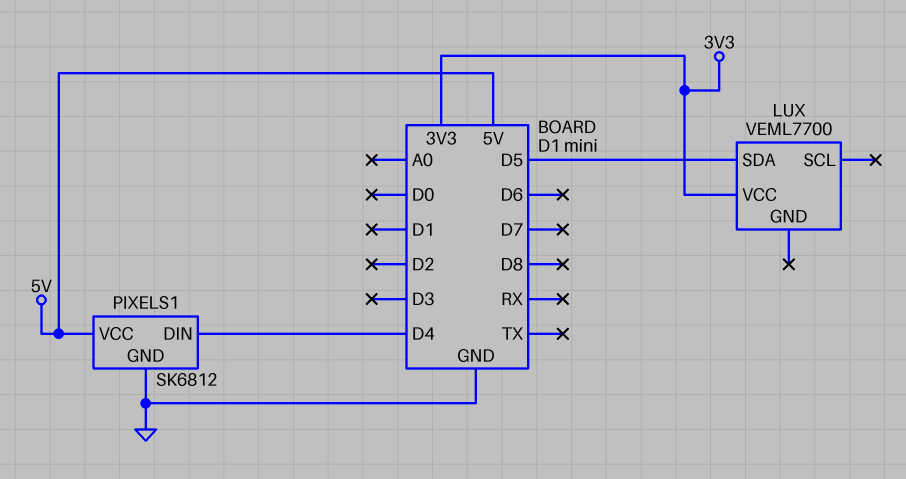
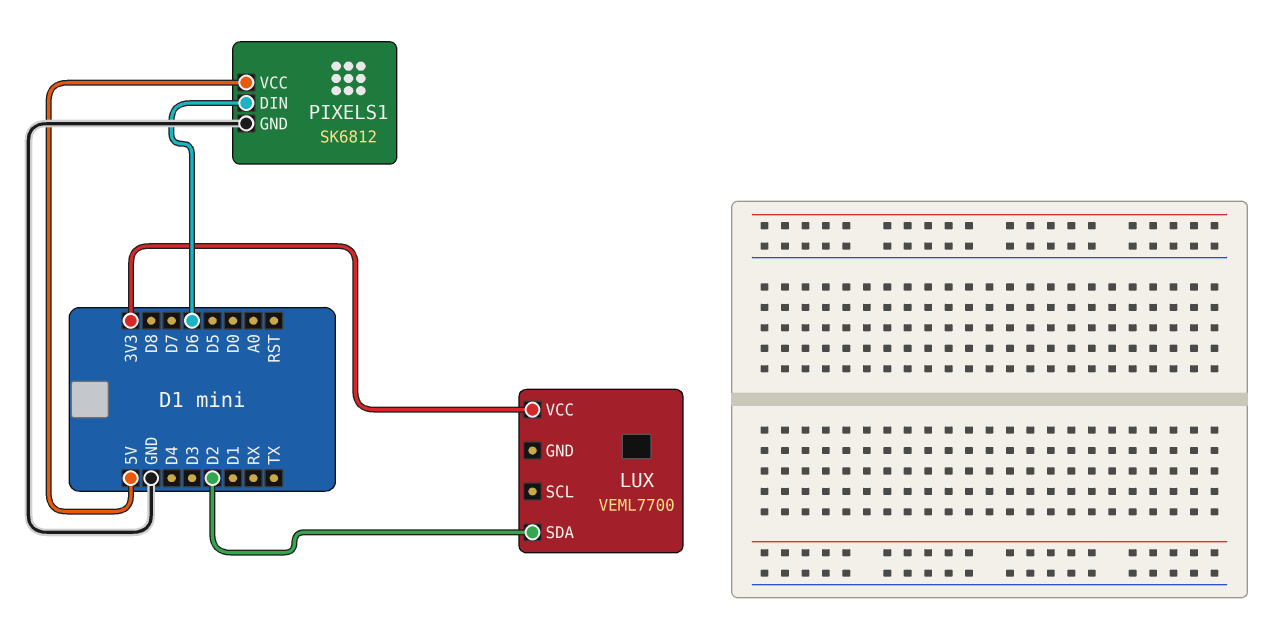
LUX pin SDA: D5 -> D2
PIXELS1 pin DIN: D4 -> D6

